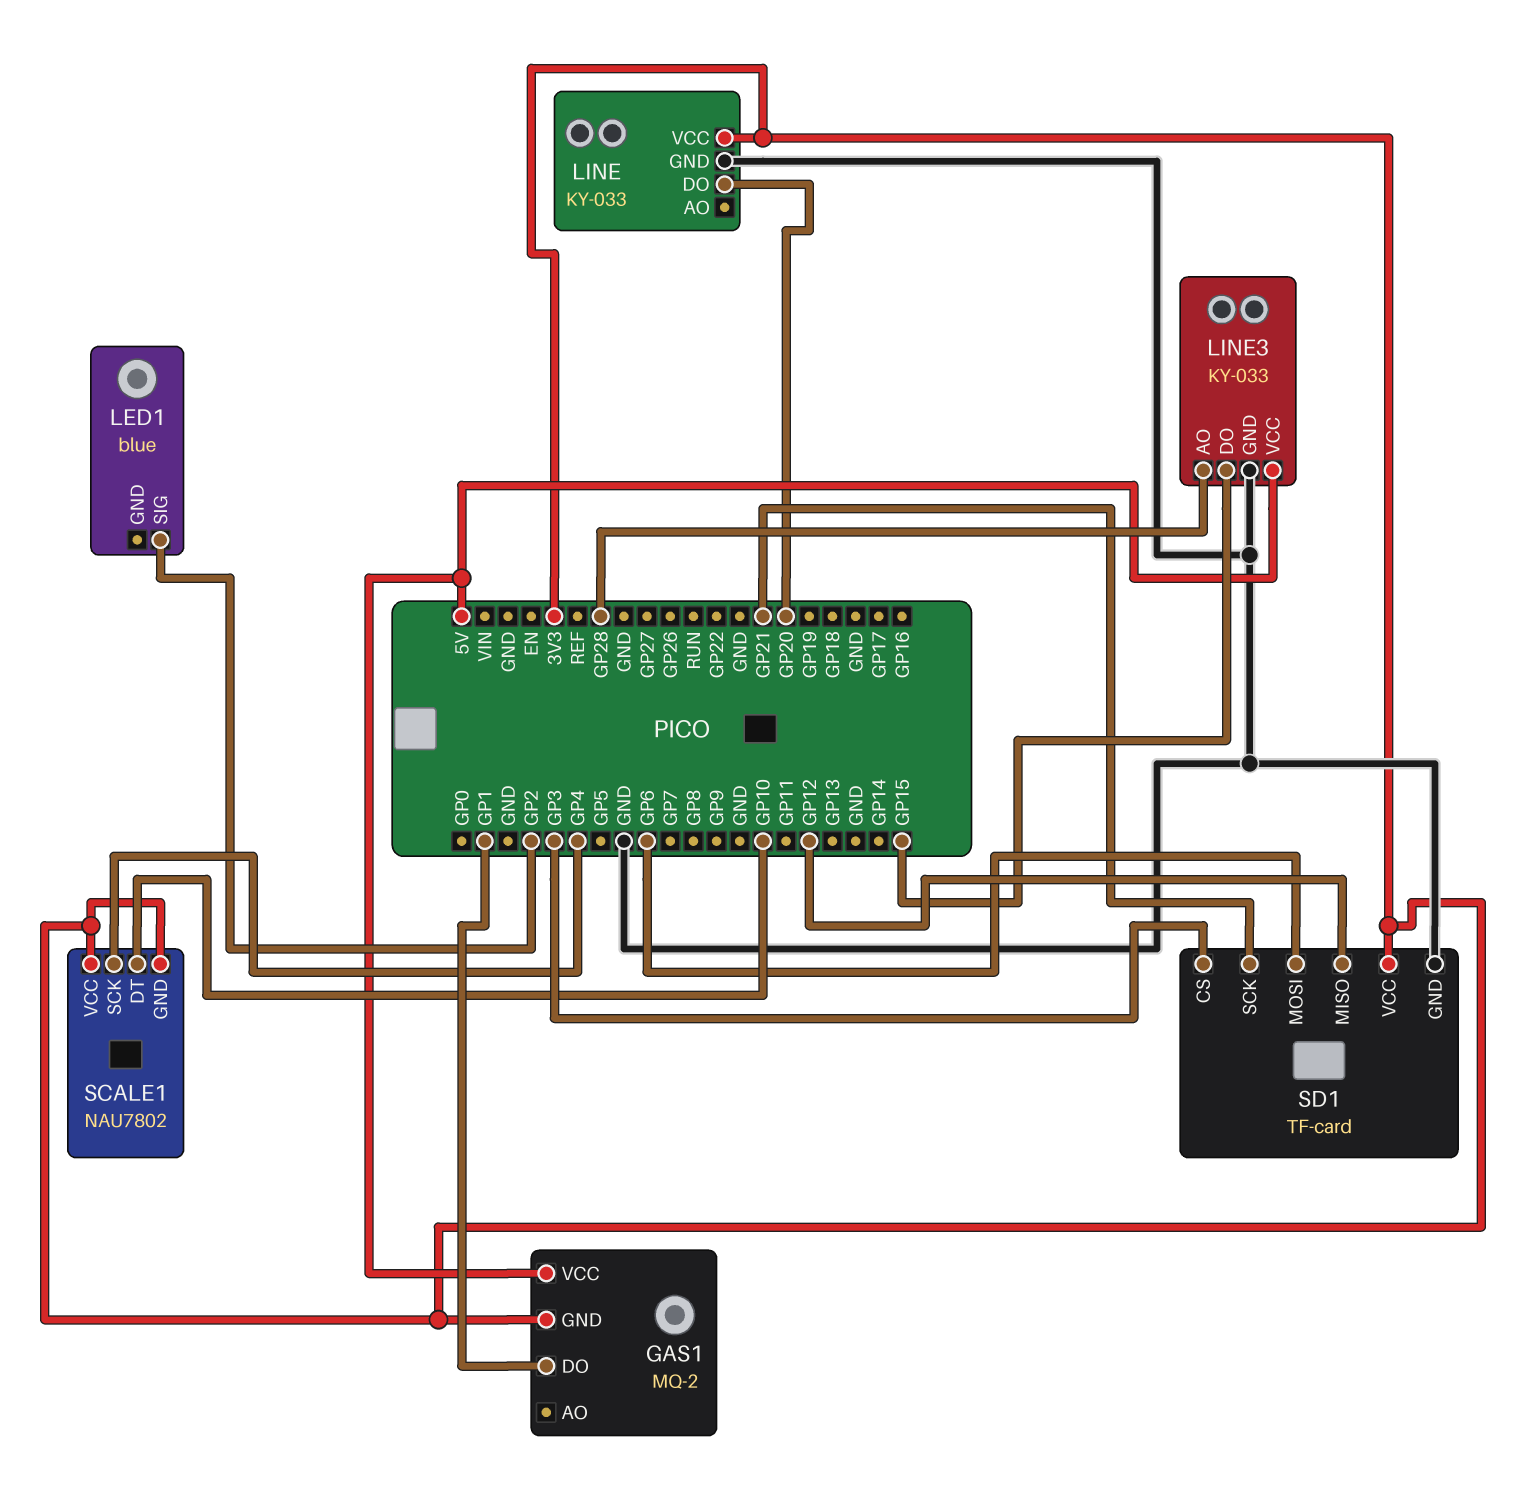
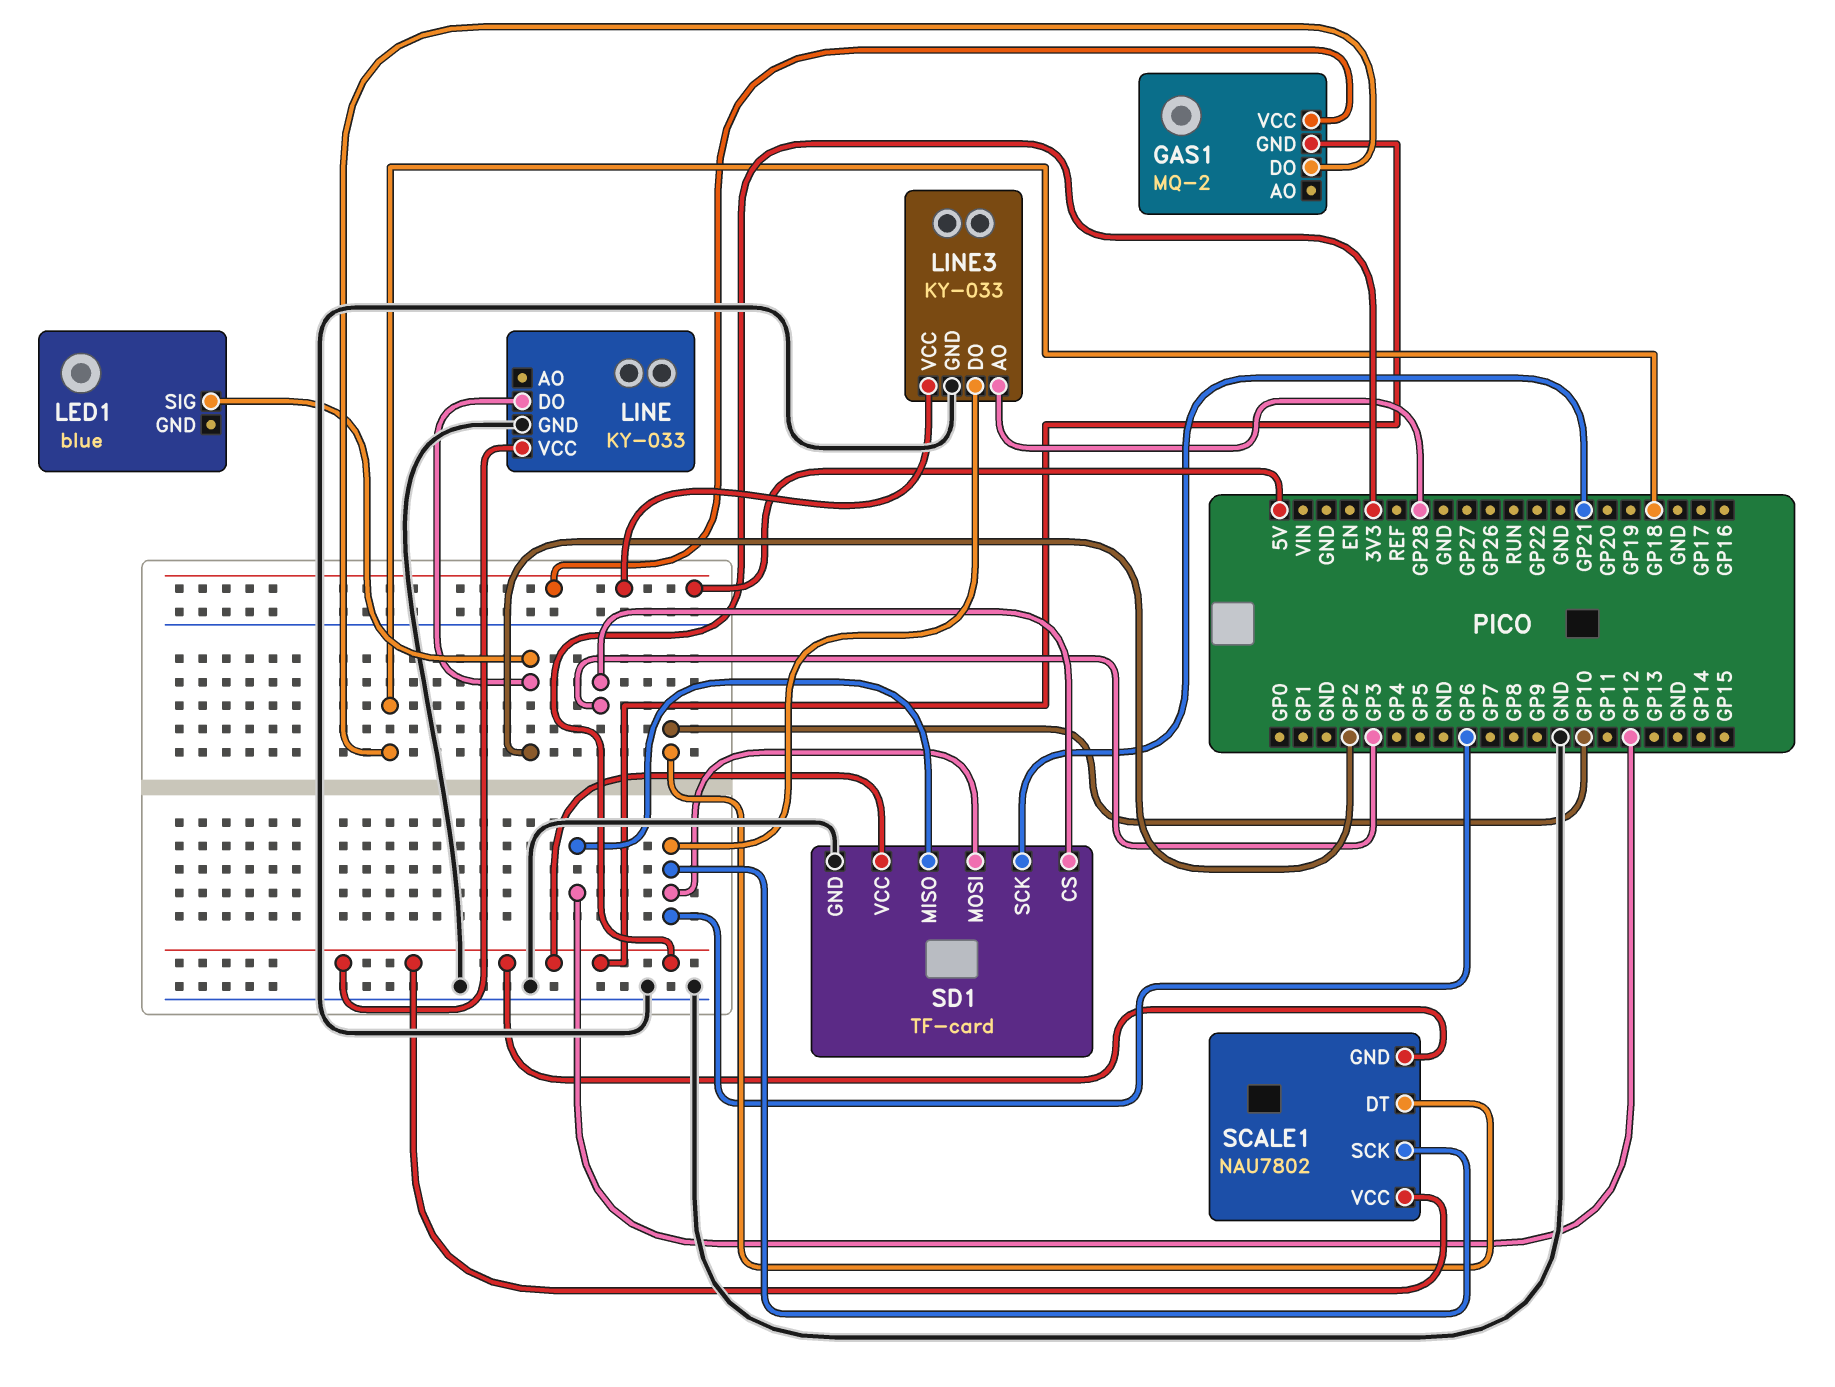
GAS1 pin DO: GP1 -> GP18
LINE pin DO: GP20 -> GP2
LINE3 pin DO: GP15 -> GP6
SCALE1 pin SCK: GP4 -> GP6

